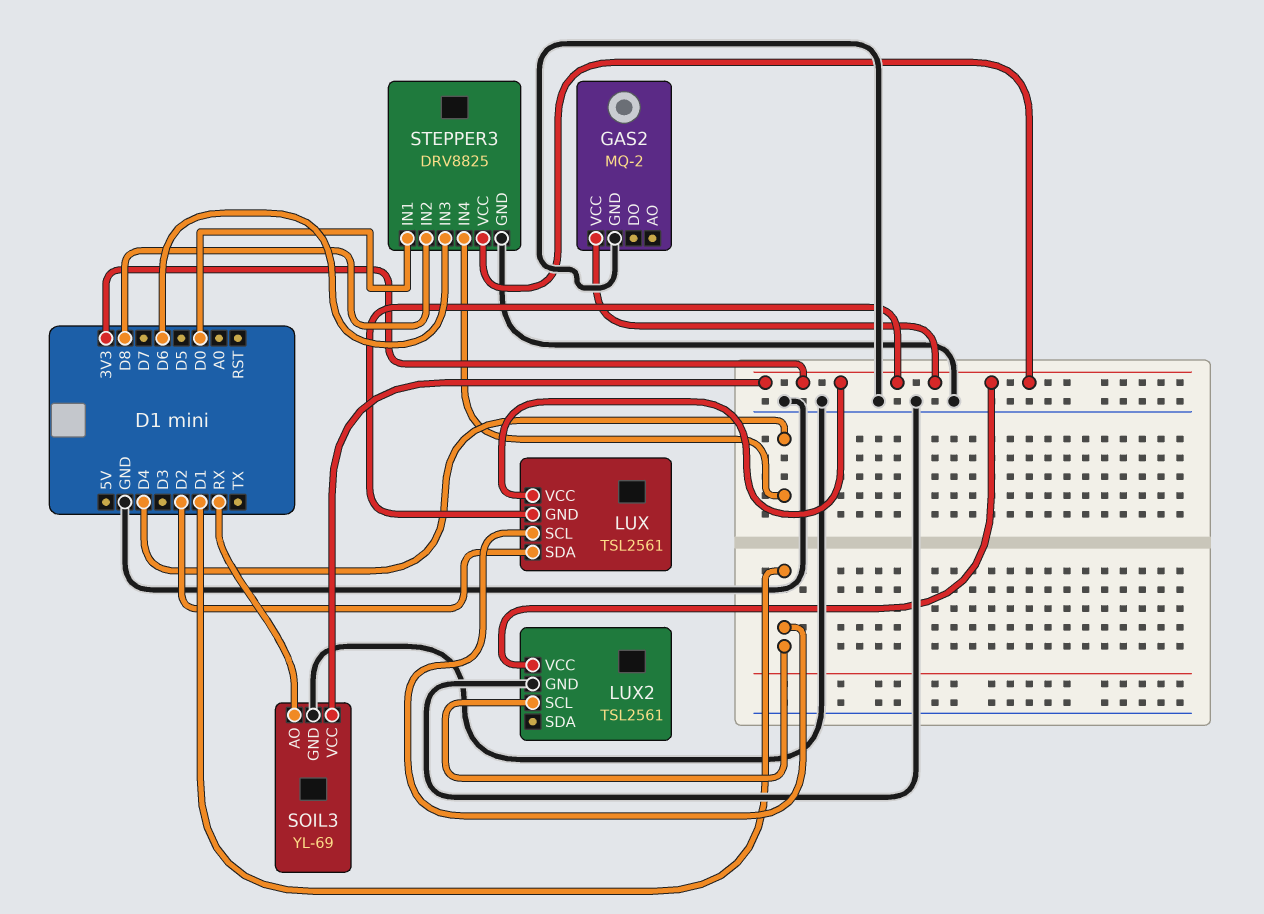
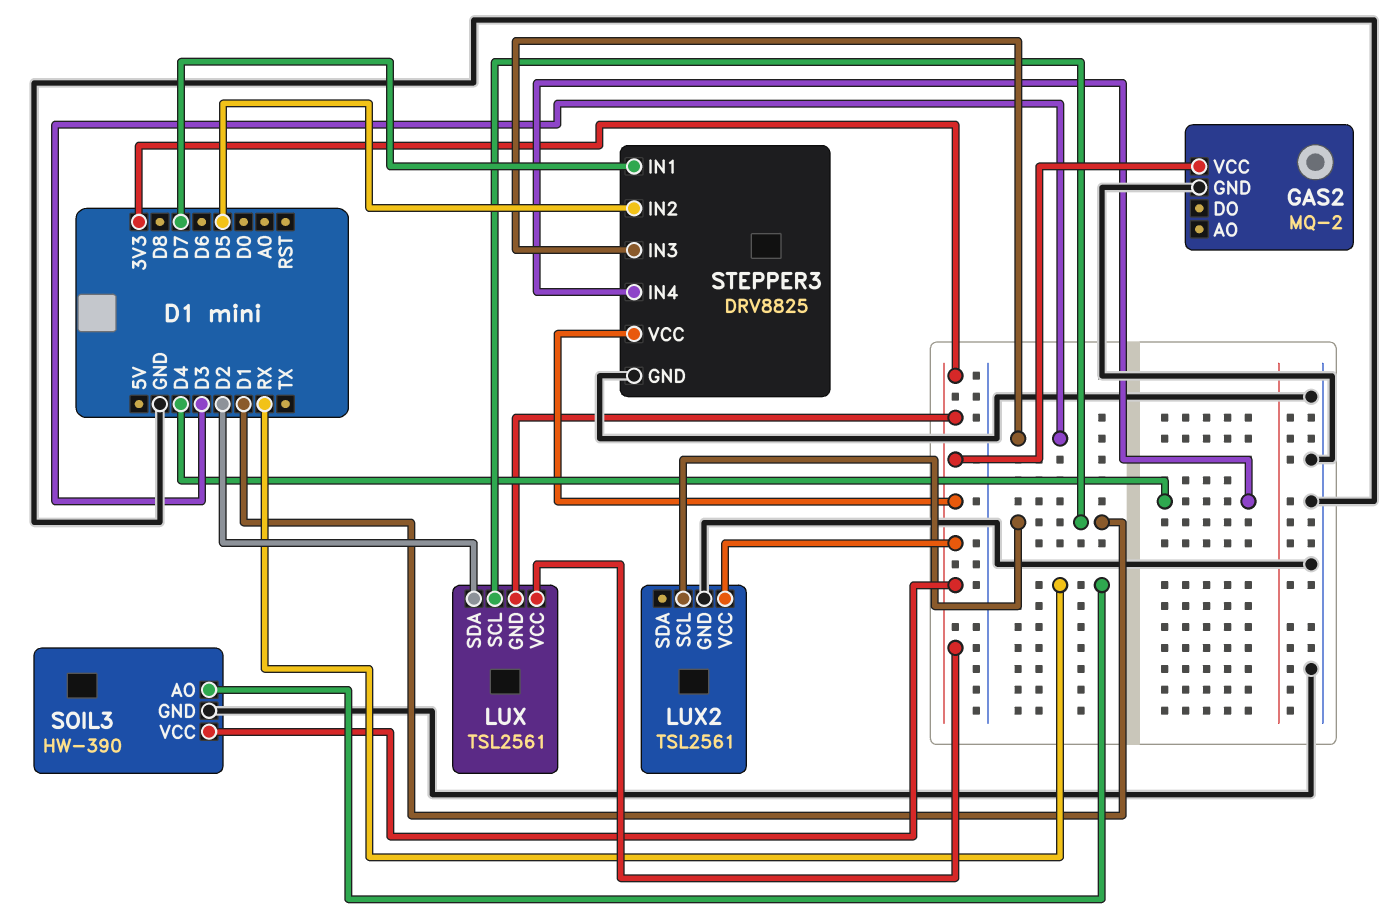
SOIL3: YL-69 -> HW-390
STEPPER3 pin IN1: D0 -> D7
STEPPER3 pin IN2: D8 -> D5
STEPPER3 pin IN3: D6 -> D3

